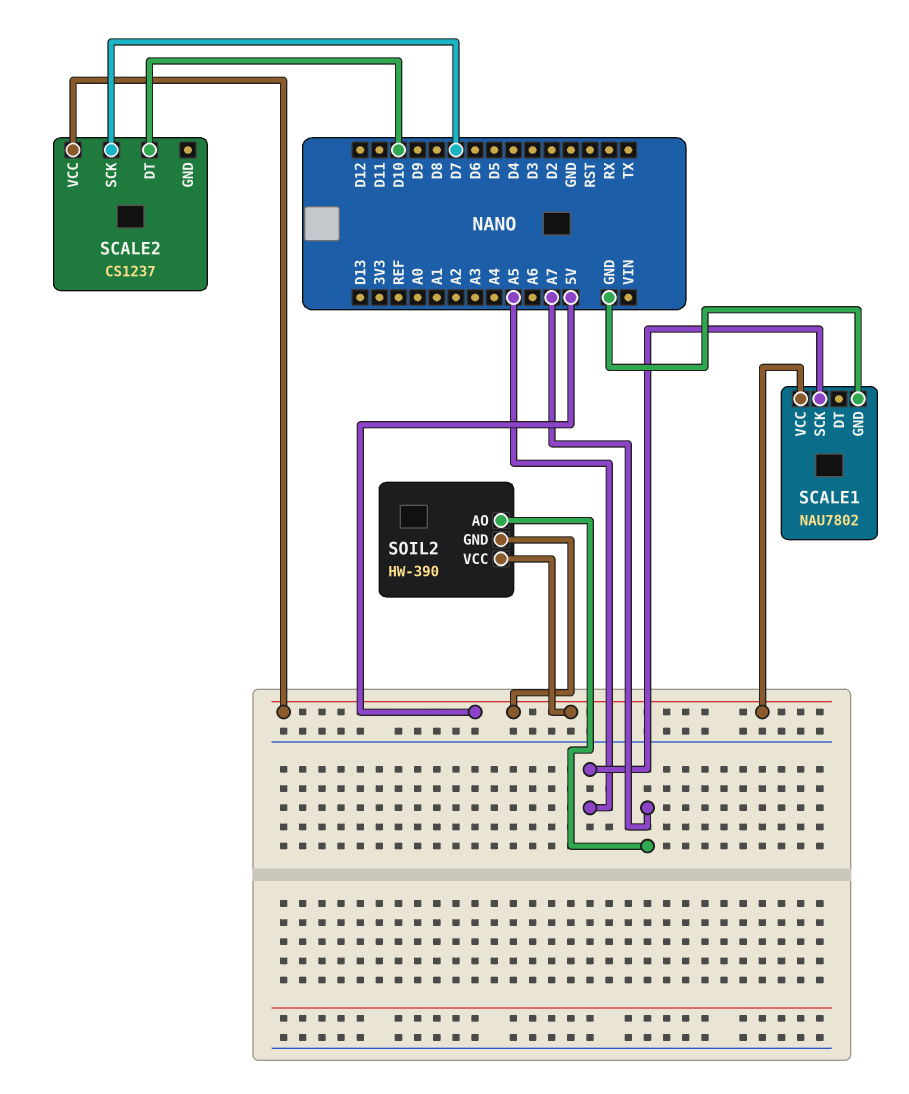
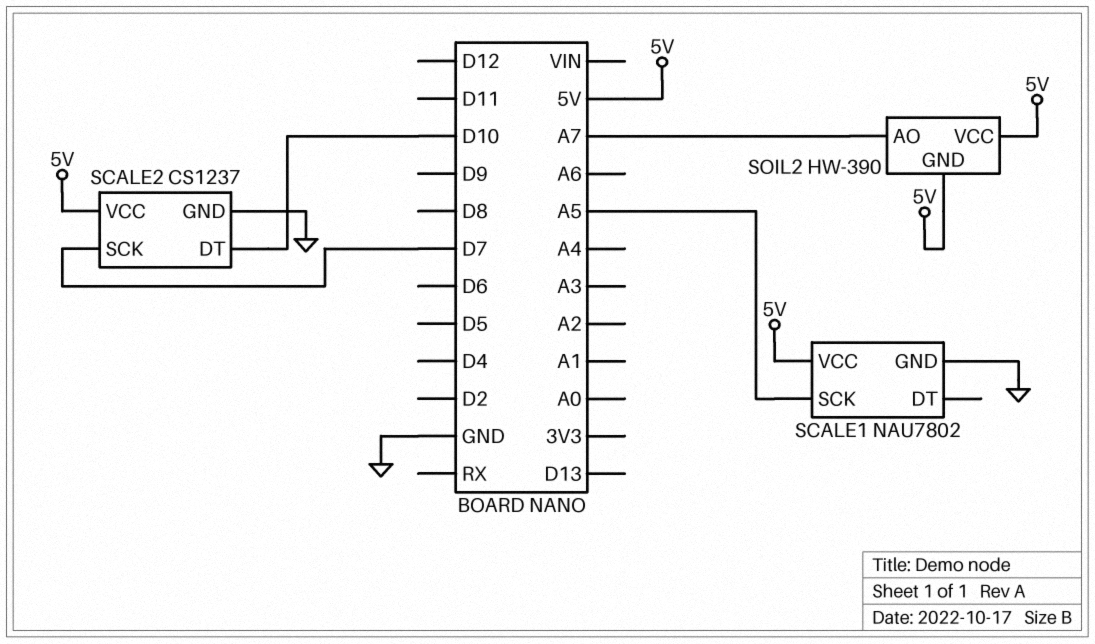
SCALE2 pin GND: none -> GND

